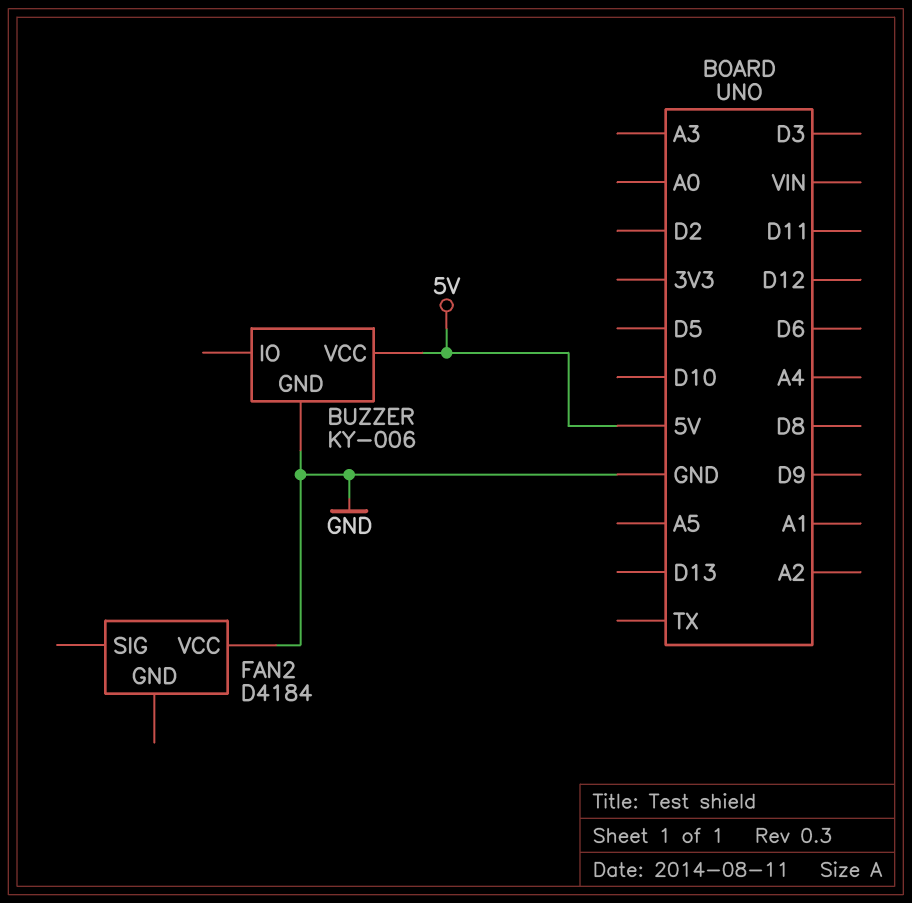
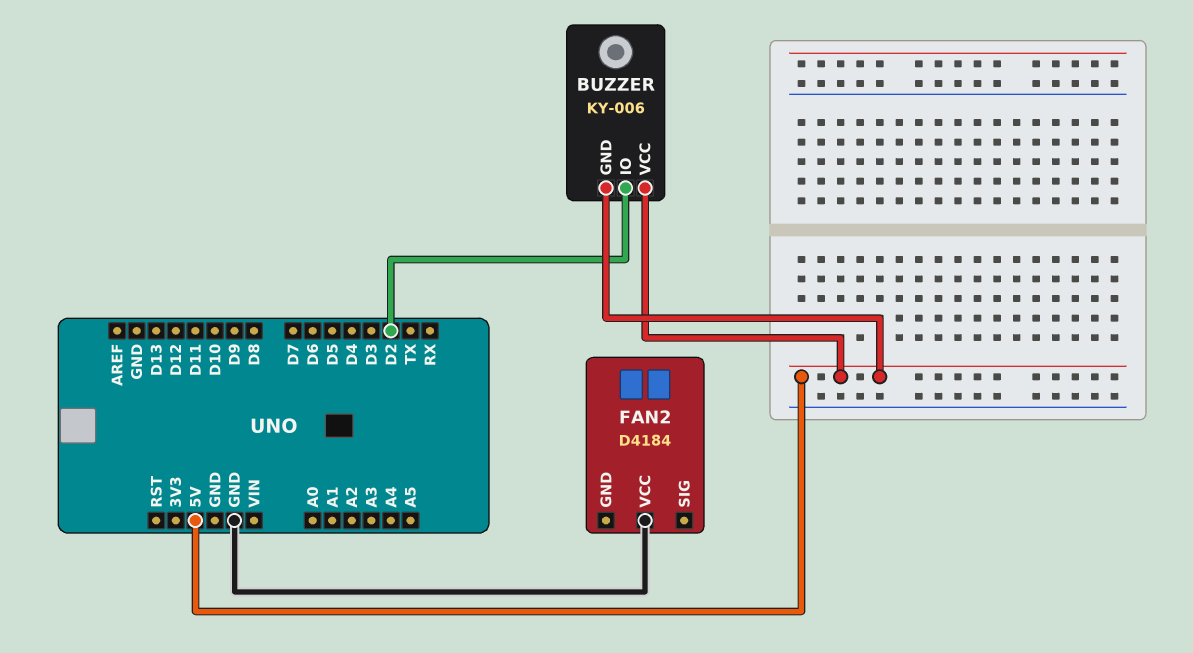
BUZZER pin GND: GND -> 5V
BUZZER pin IO: none -> D2

